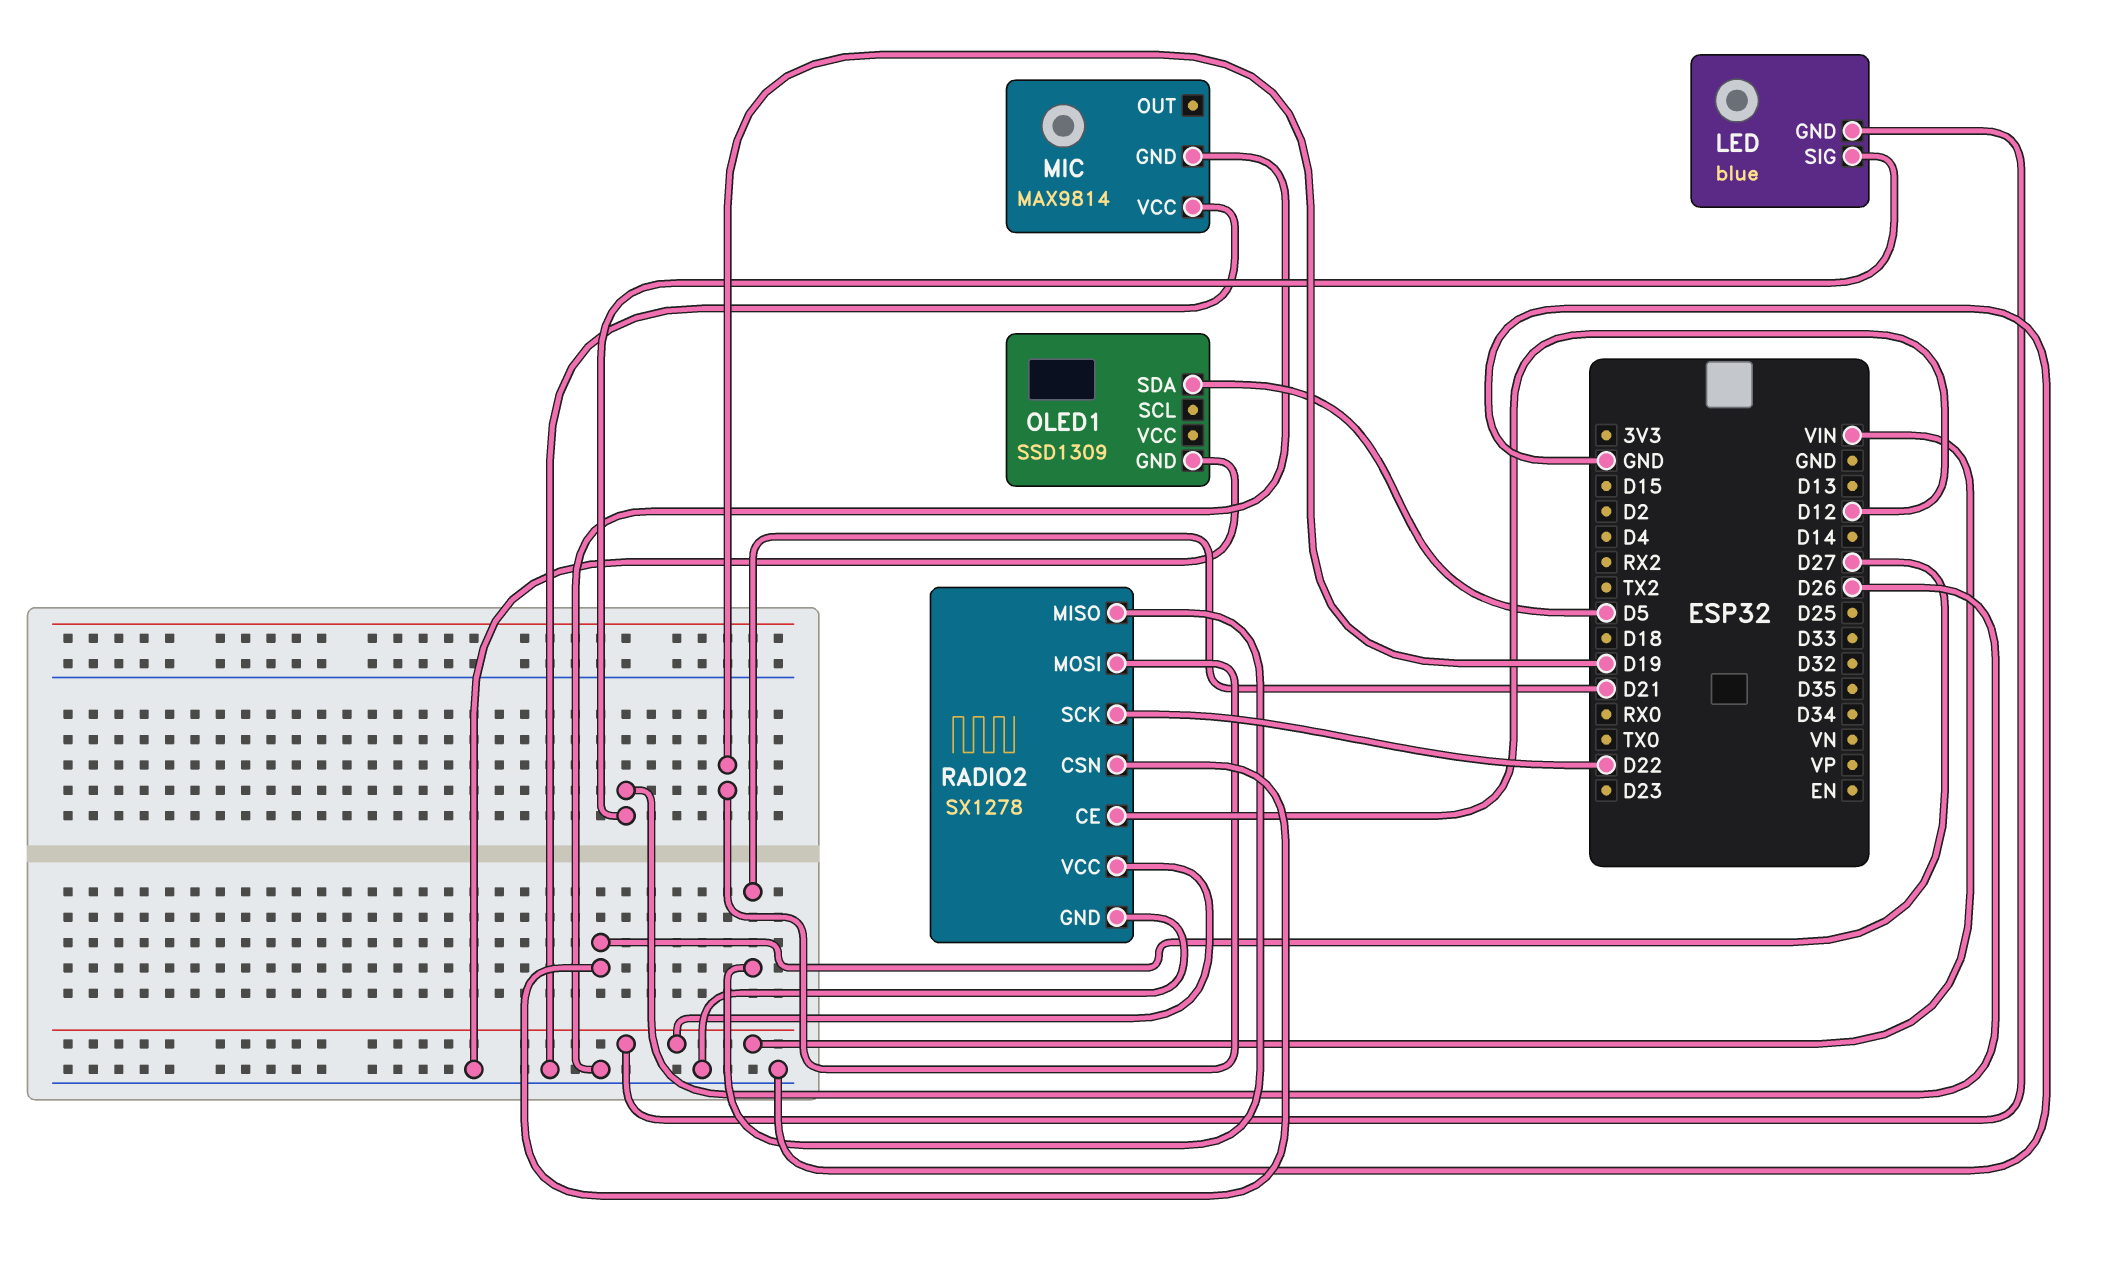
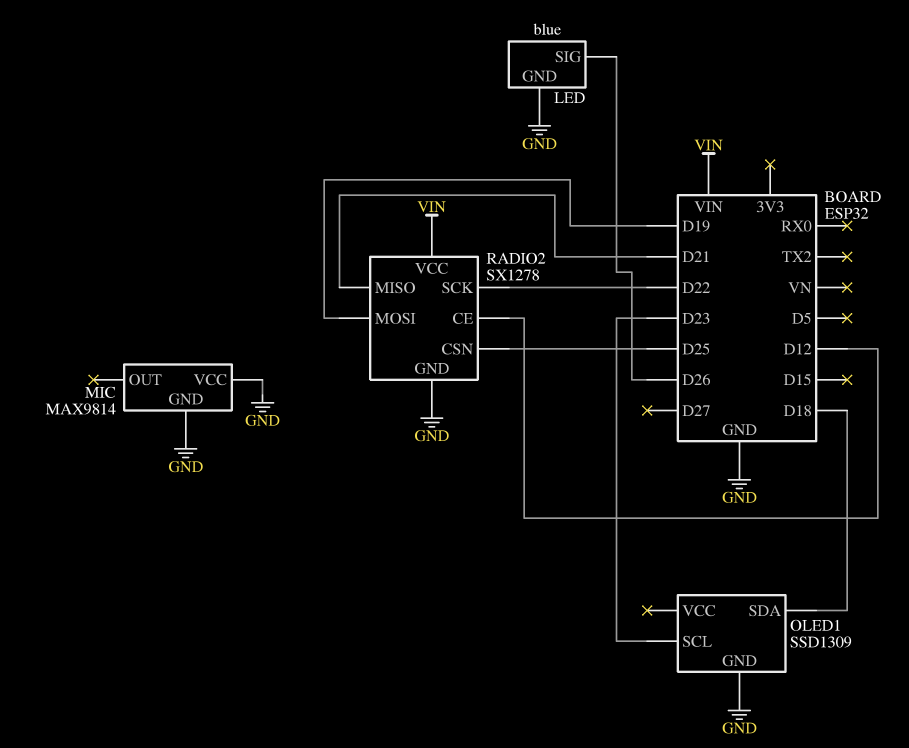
LED pin GND: VIN -> GND
OLED1 pin SCL: none -> D23
OLED1 pin SDA: D5 -> D18
RADIO2 pin CSN: D27 -> D25

